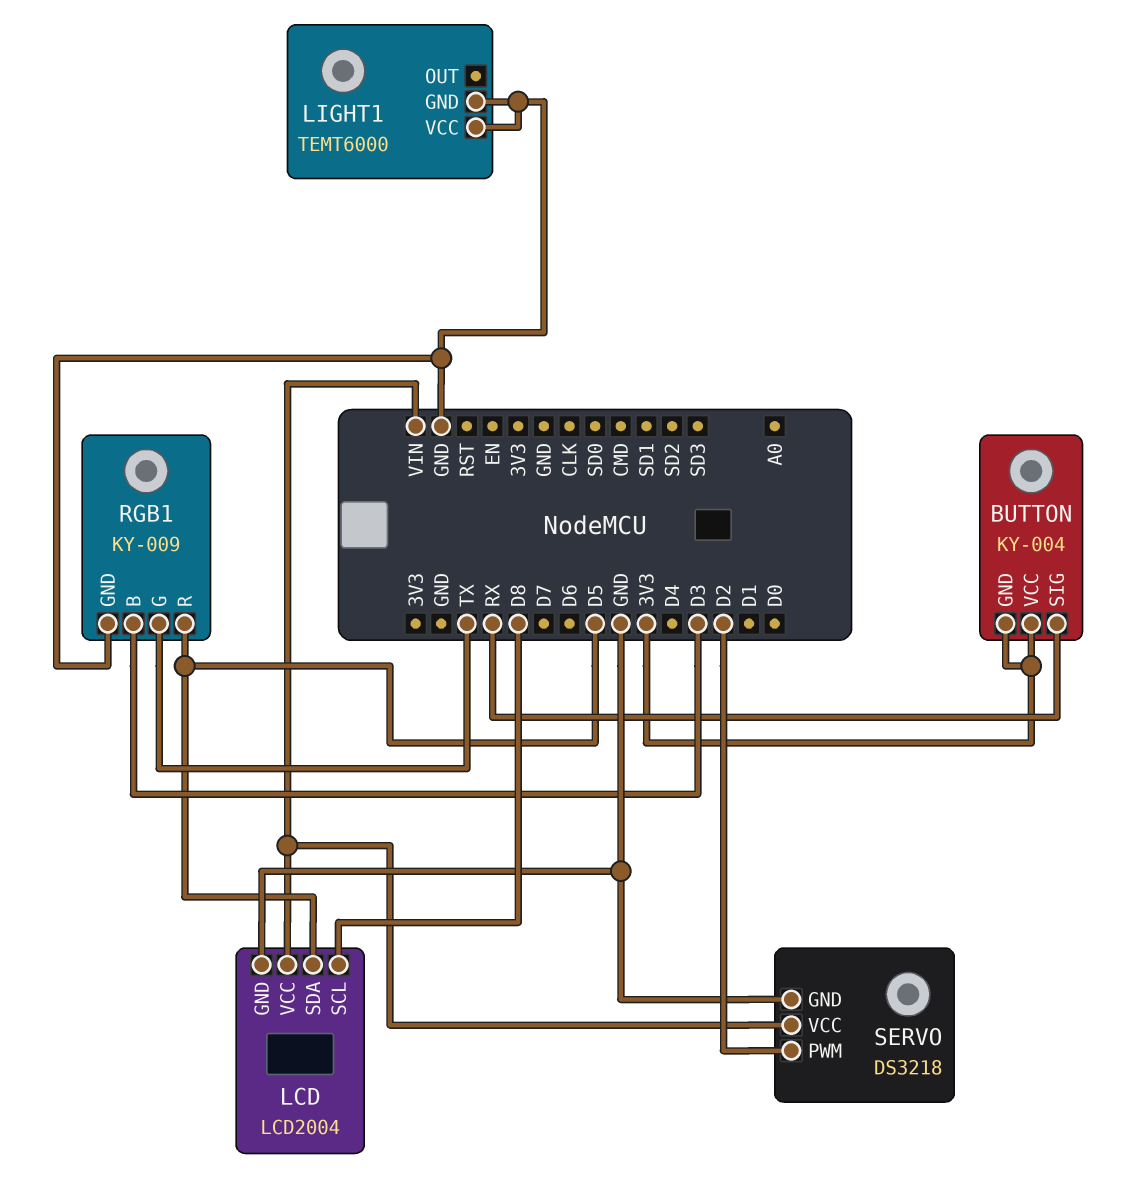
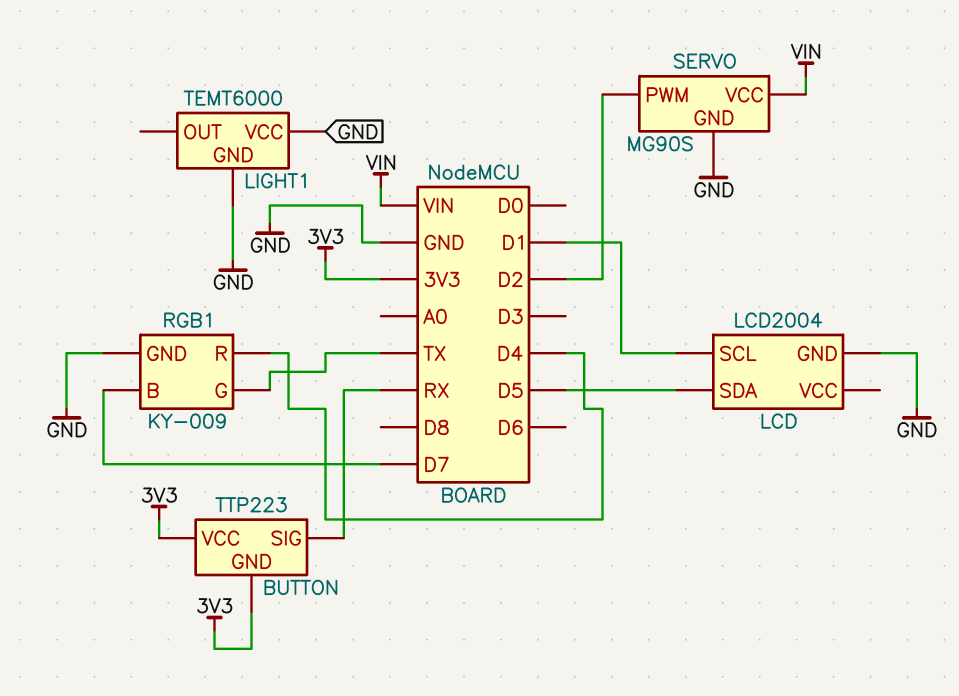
BUTTON: KY-004 -> TTP223
LCD pin SCL: D8 -> D1
LCD pin VCC: VIN -> none
RGB1 pin B: D3 -> D7
RGB1 pin R: D5 -> D4
SERVO: DS3218 -> MG90S

